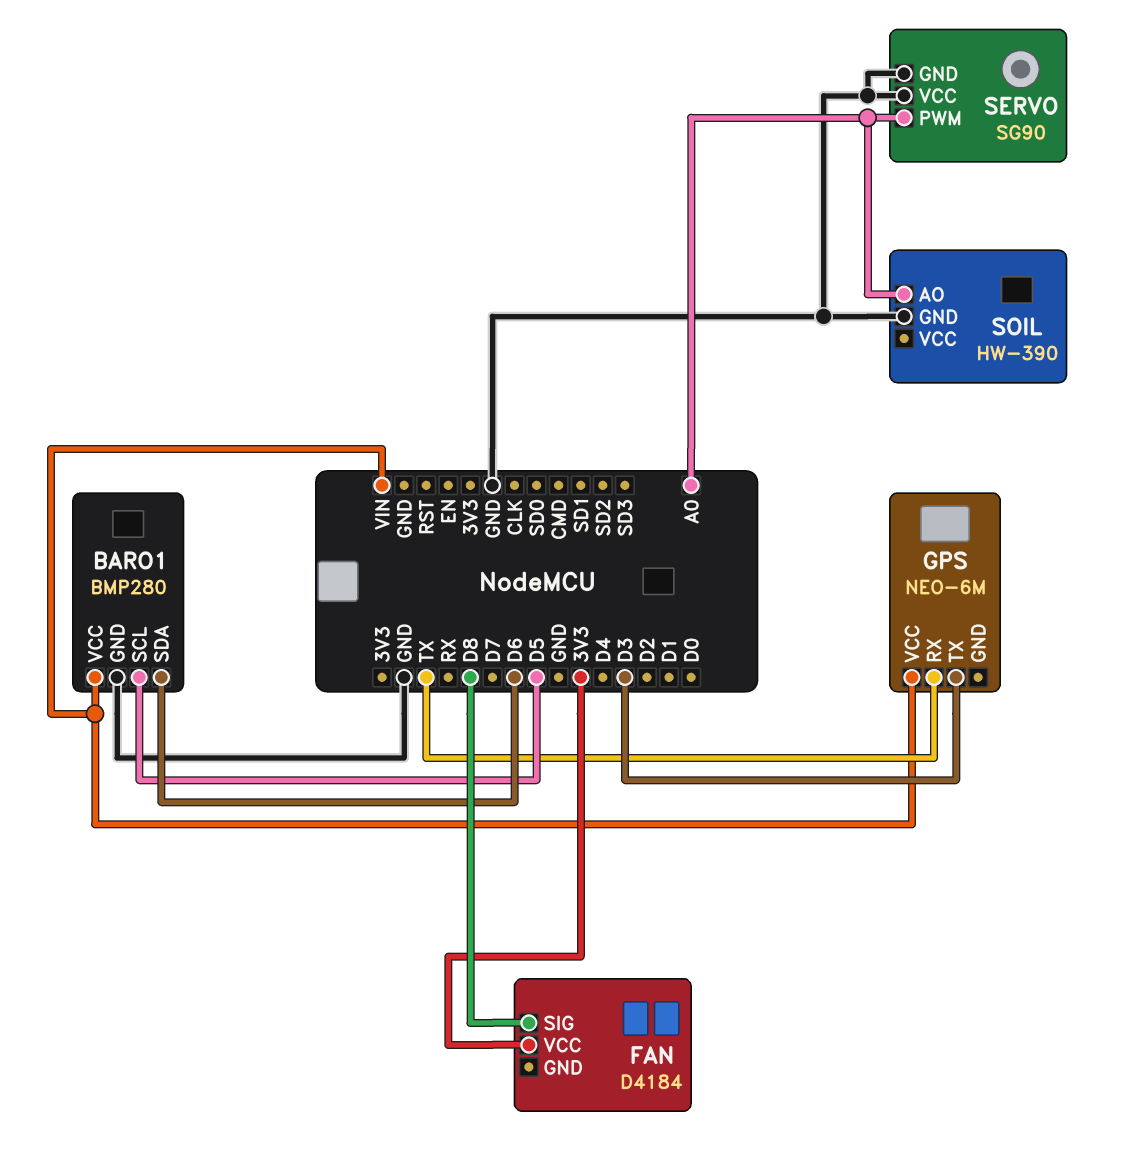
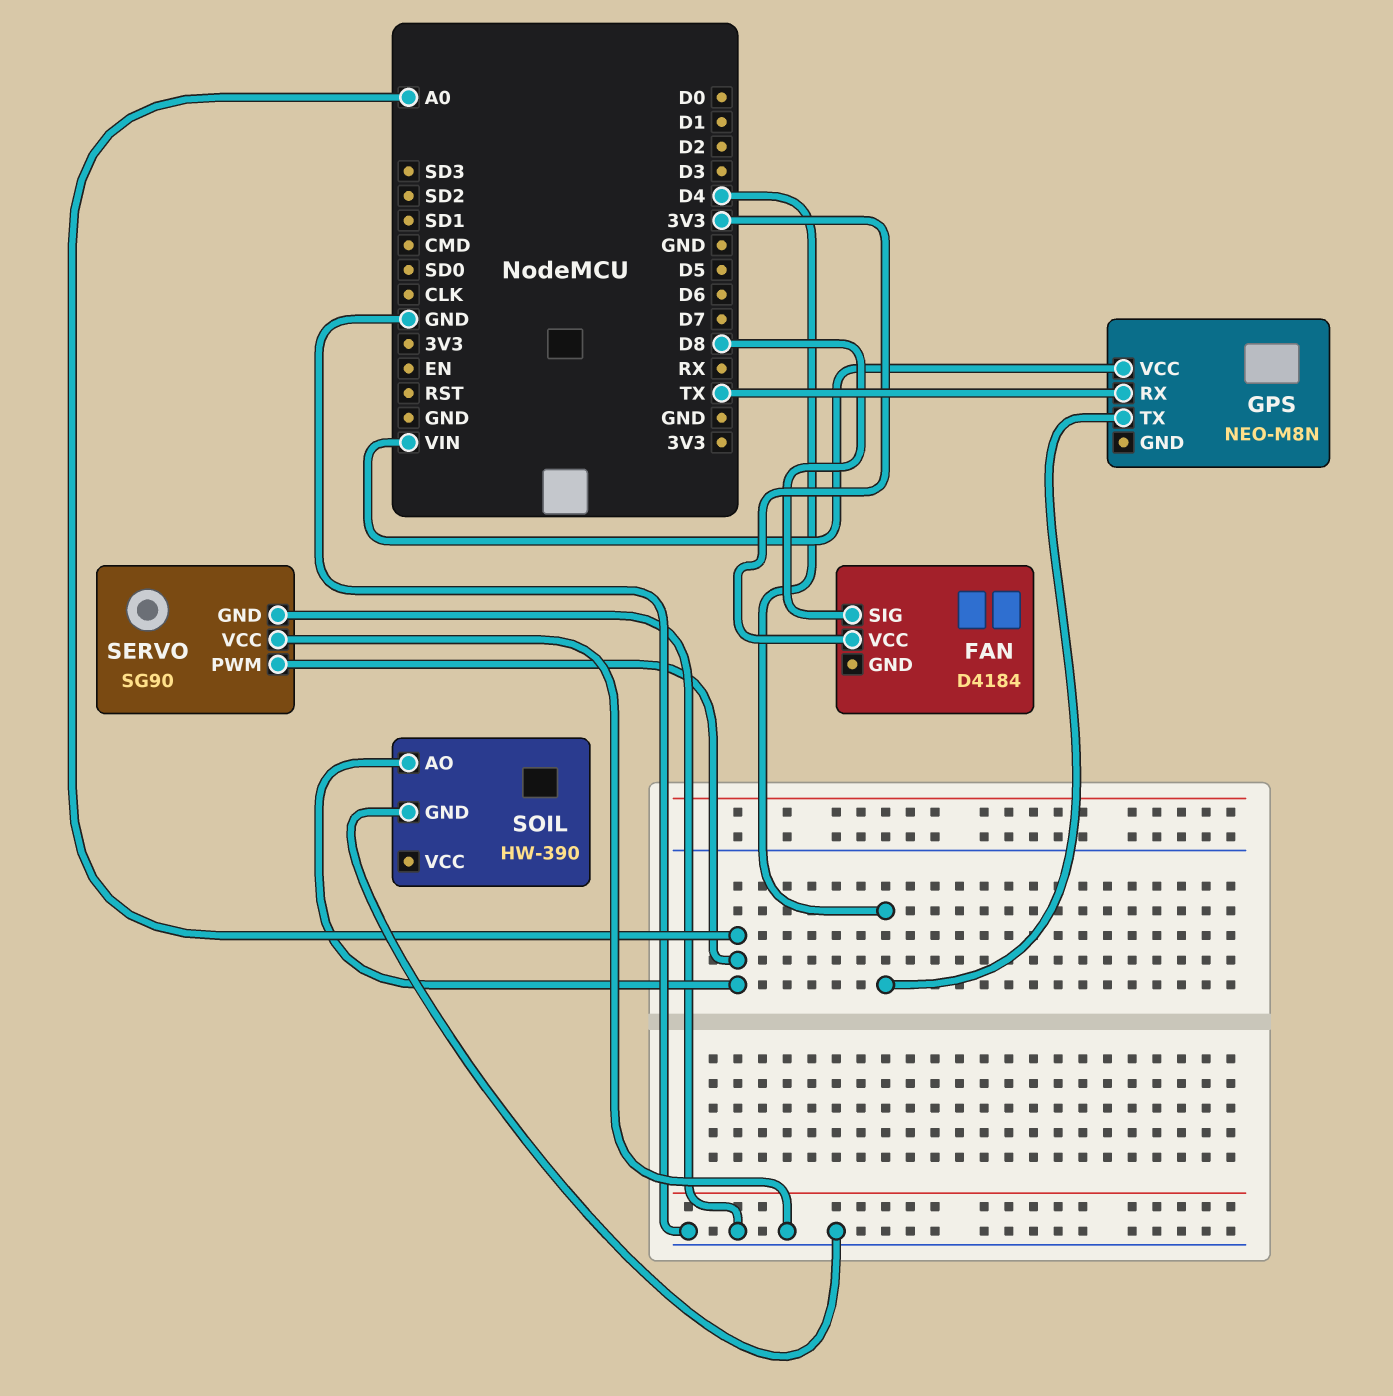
BARO1: BMP280 -> none
BARO1 pin GND: GND -> none
BARO1 pin SCL: D5 -> none
BARO1 pin SDA: D6 -> none
BARO1 pin VCC: VIN -> none
GPS: NEO-6M -> NEO-M8N
GPS pin TX: D3 -> D4

